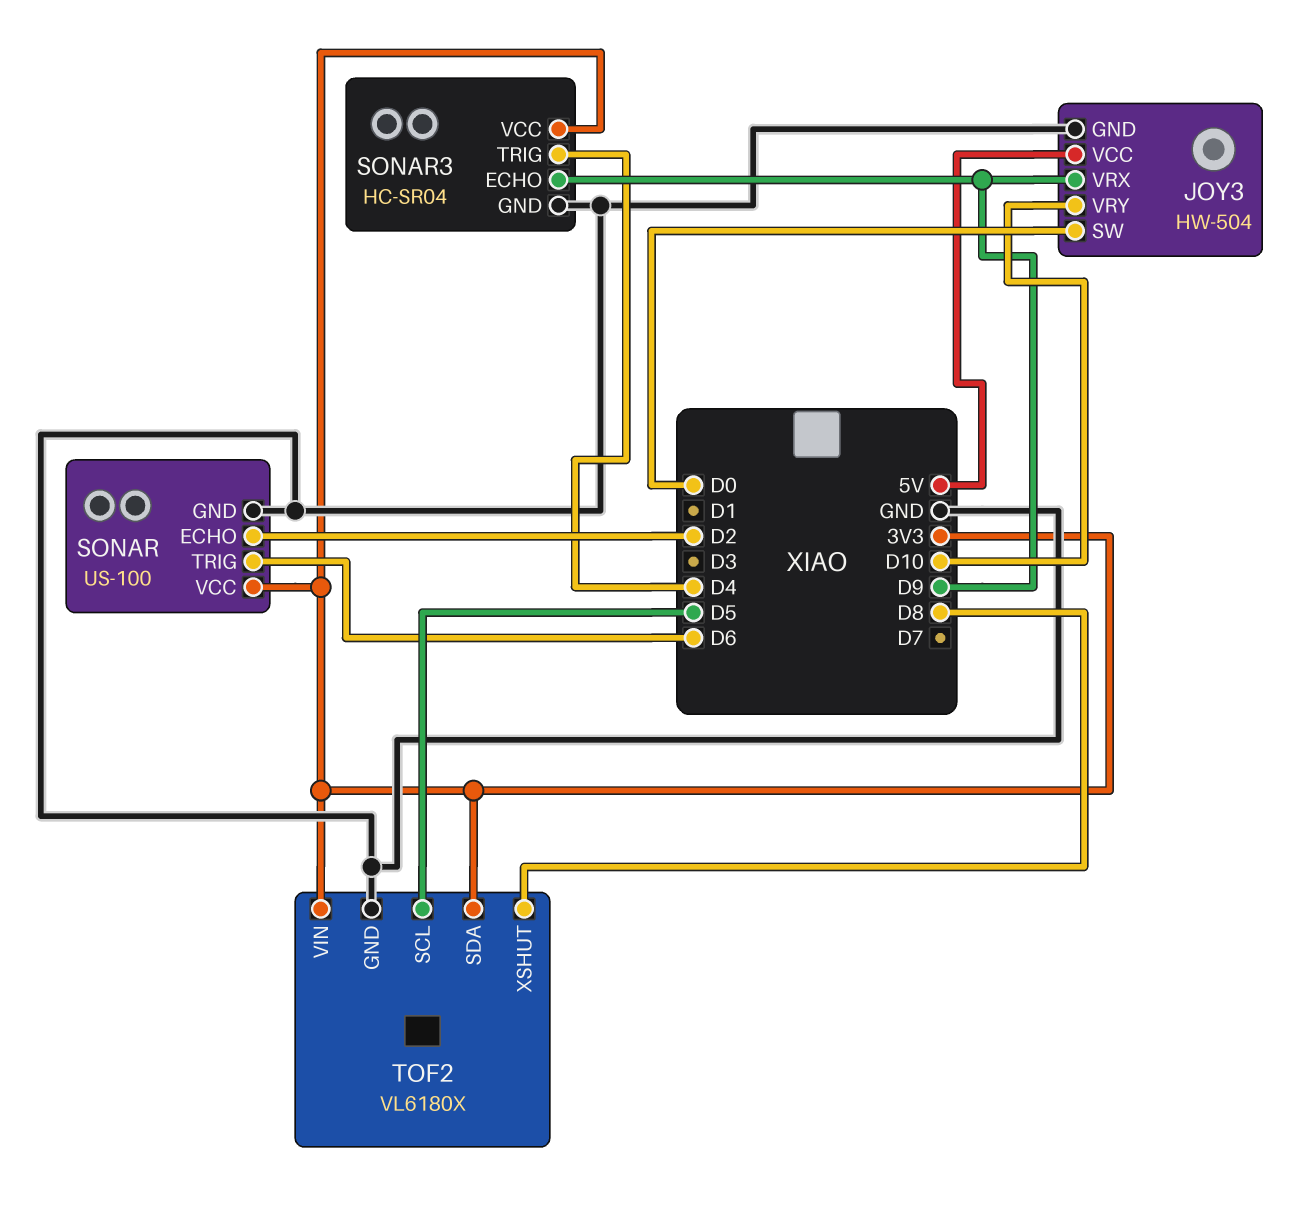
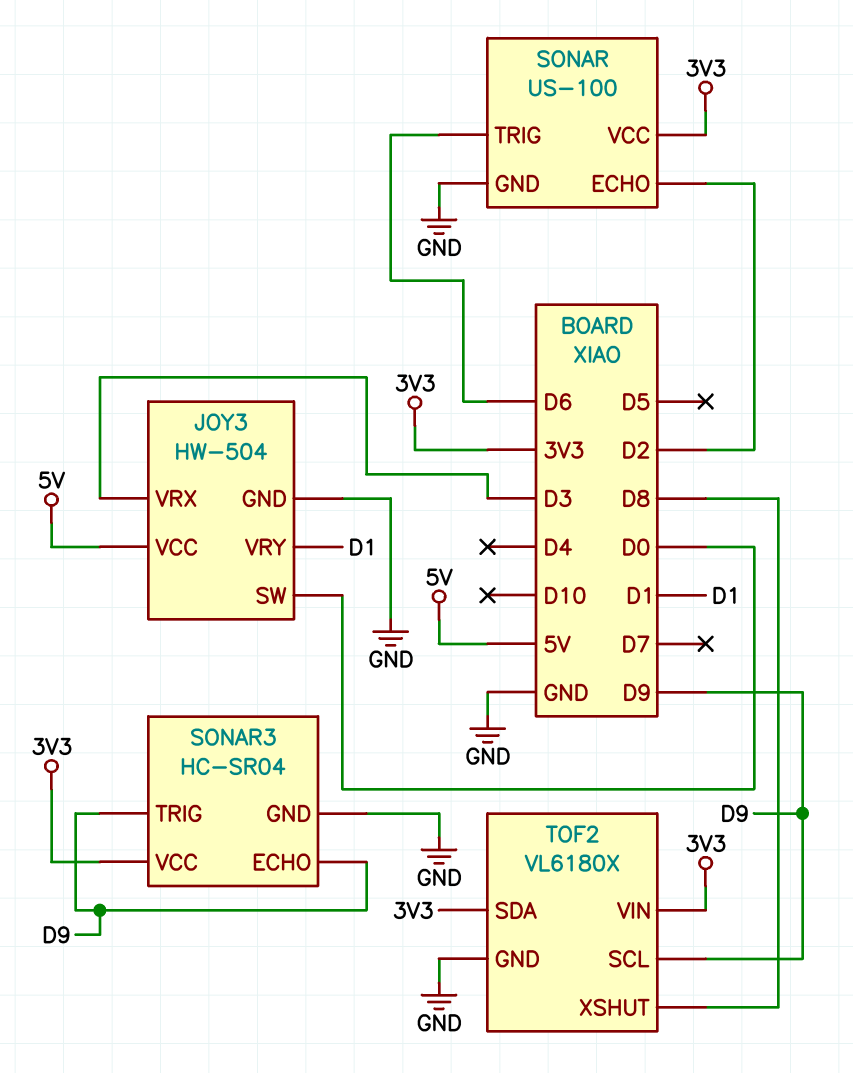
JOY3 pin VRX: D9 -> D3
JOY3 pin VRY: D10 -> D1
SONAR3 pin TRIG: D4 -> D9
TOF2 pin SCL: D5 -> D9

